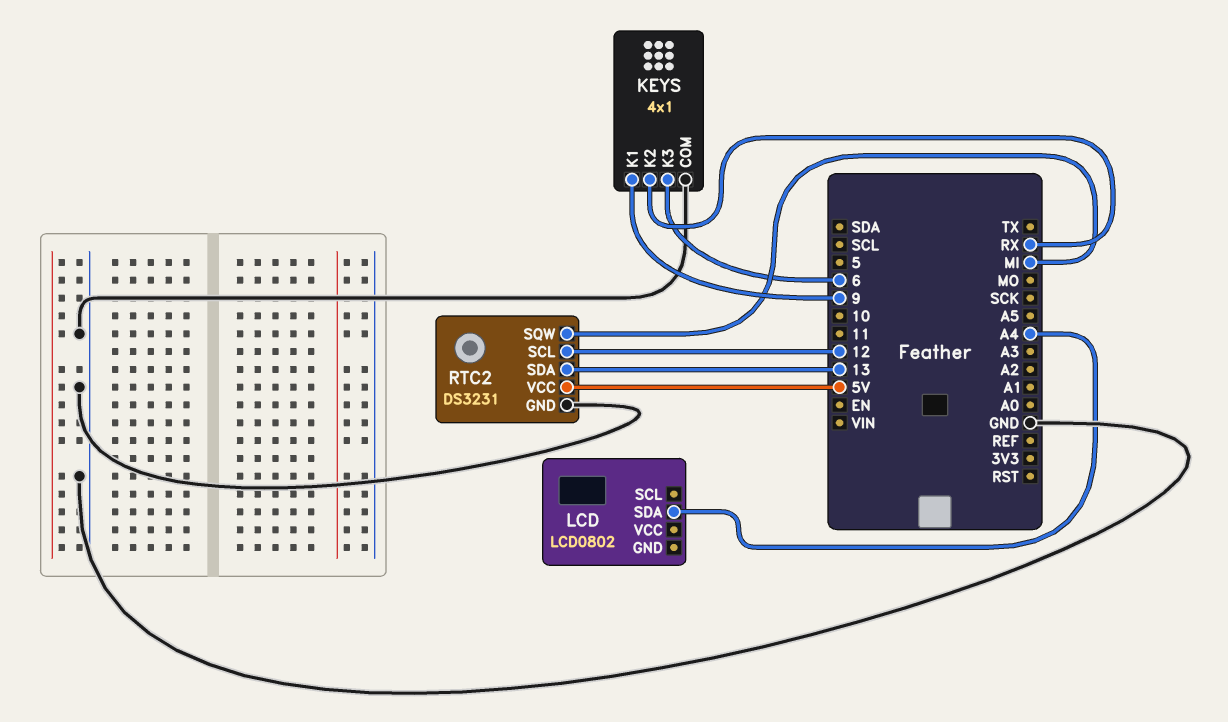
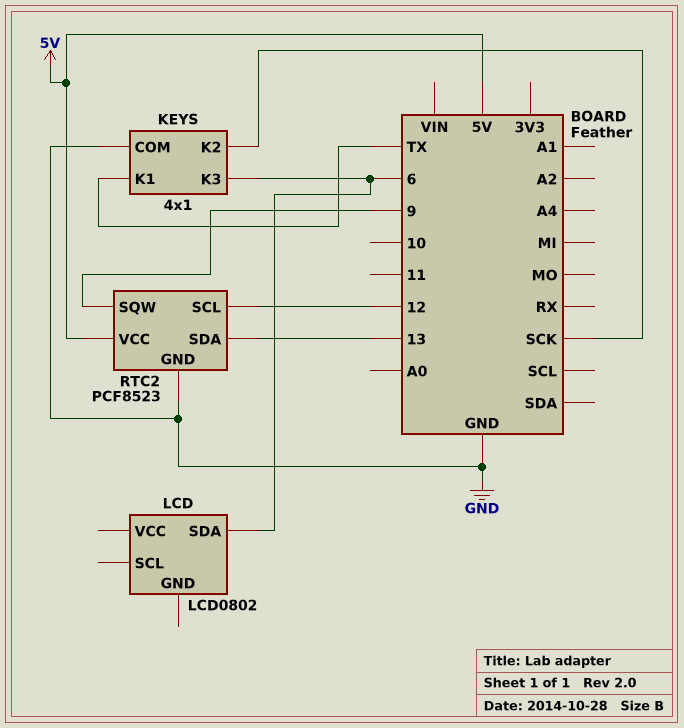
KEYS pin K1: 9 -> TX
KEYS pin K2: RX -> SCK
LCD pin SDA: A4 -> 6
RTC2: DS3231 -> PCF8523
RTC2 pin SQW: MI -> 9

